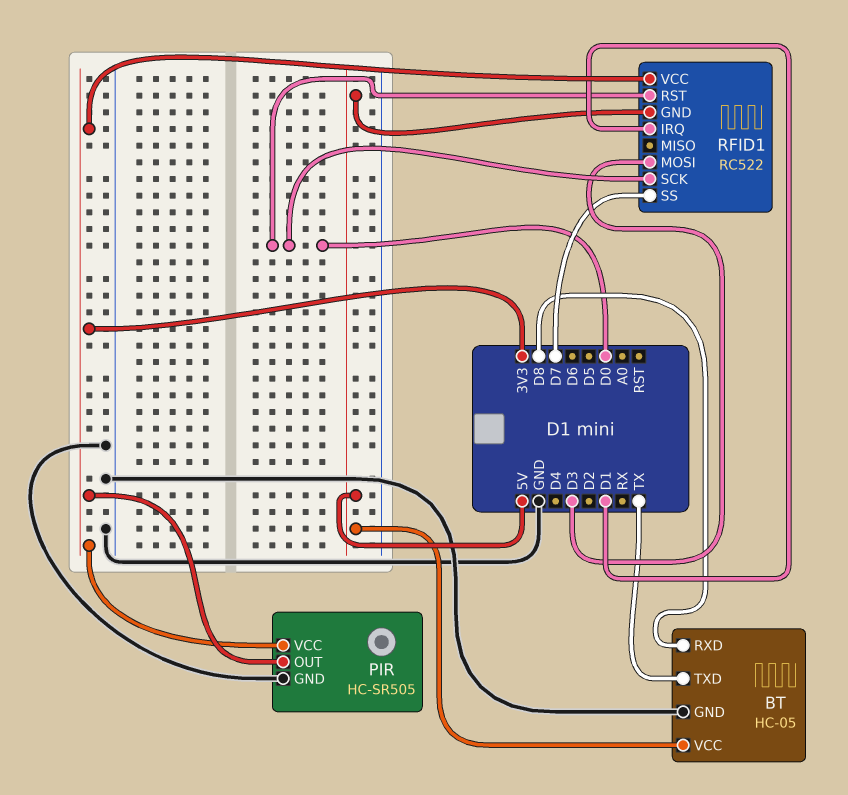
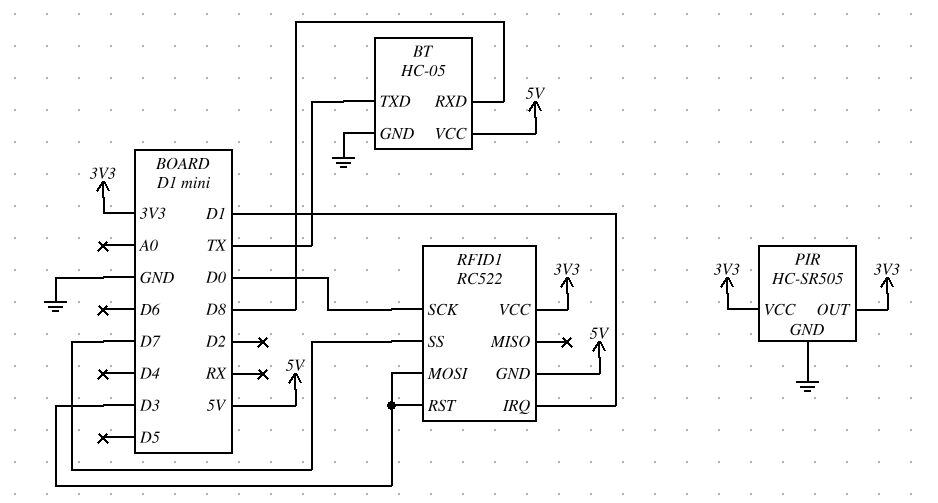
RFID1 pin RST: D0 -> D3

